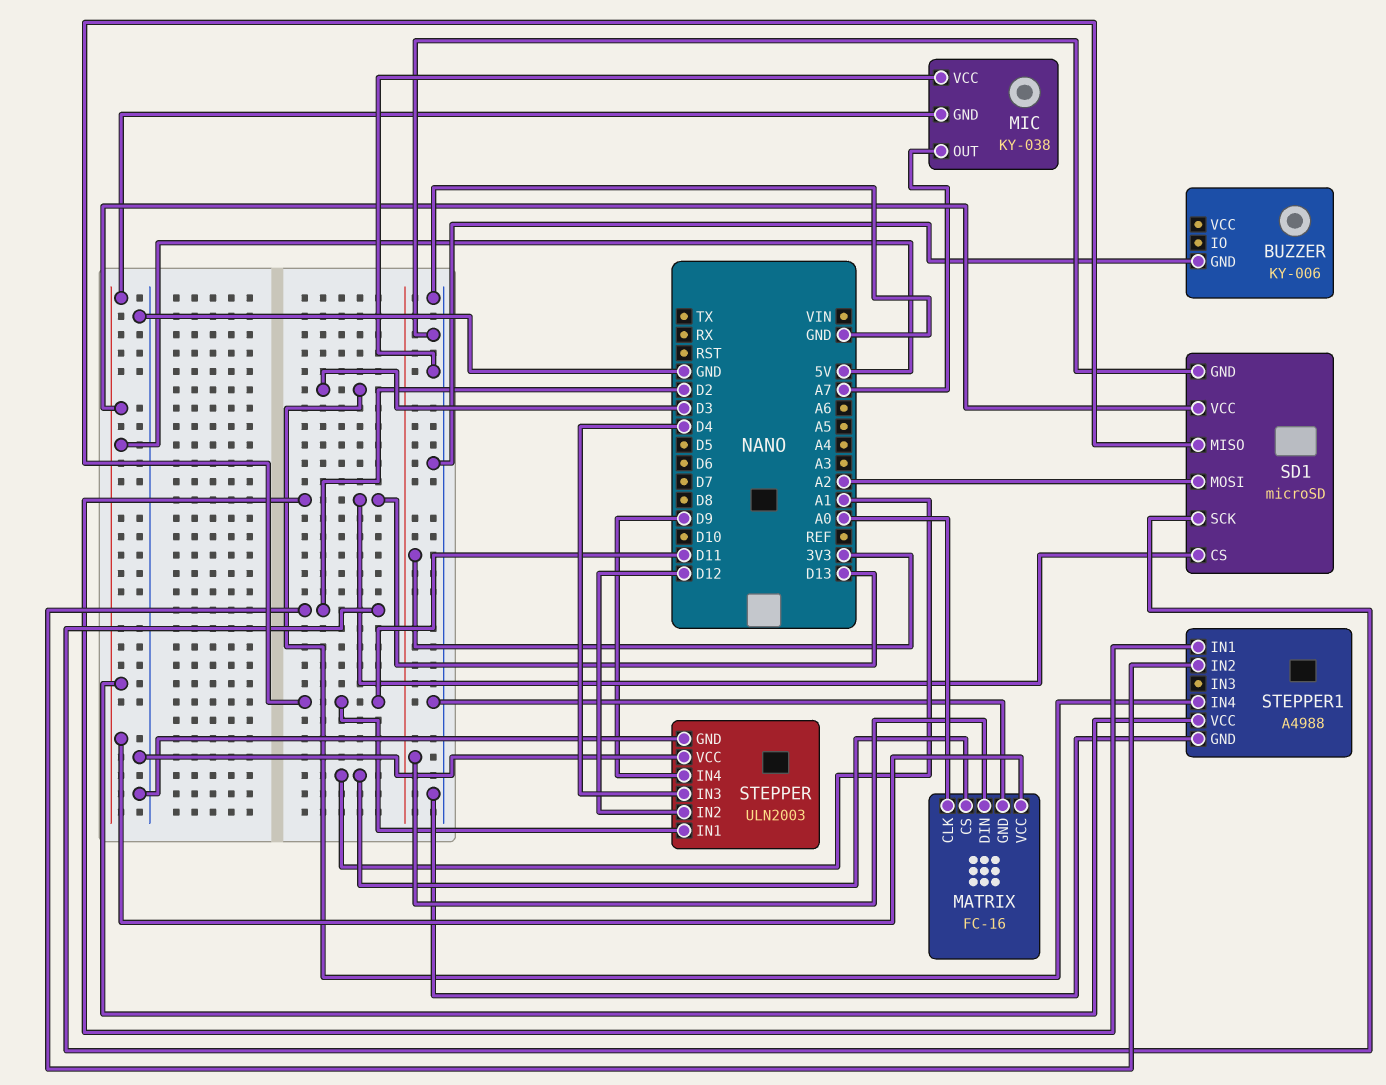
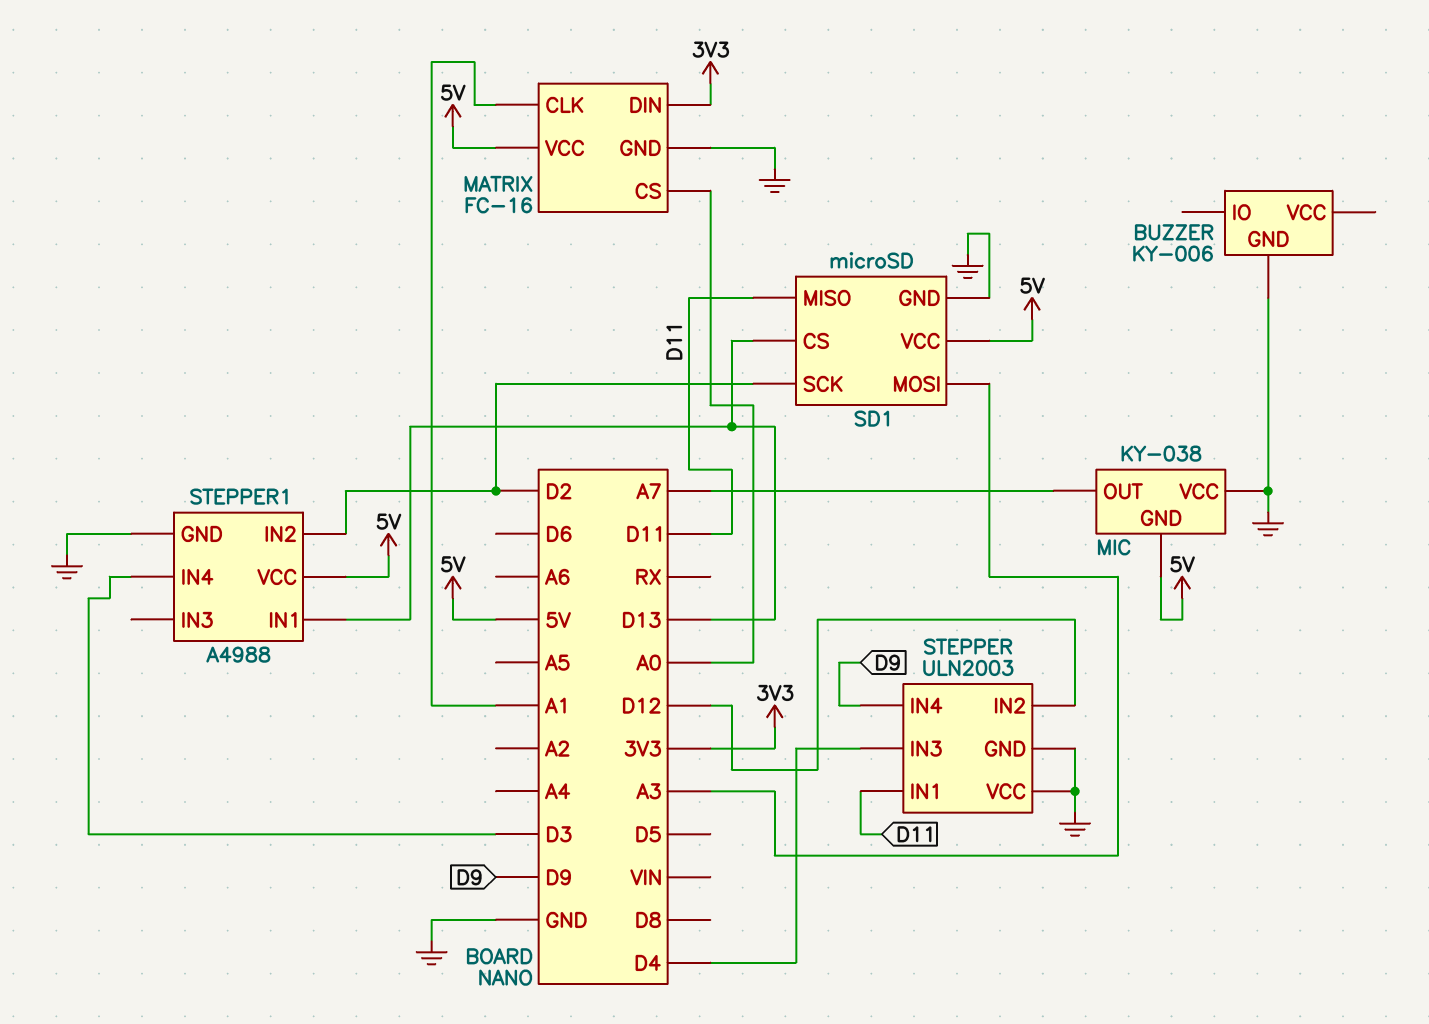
MATRIX pin CLK: A0 -> A1
MATRIX pin CS: A1 -> A0
SD1 pin MOSI: A2 -> A3

